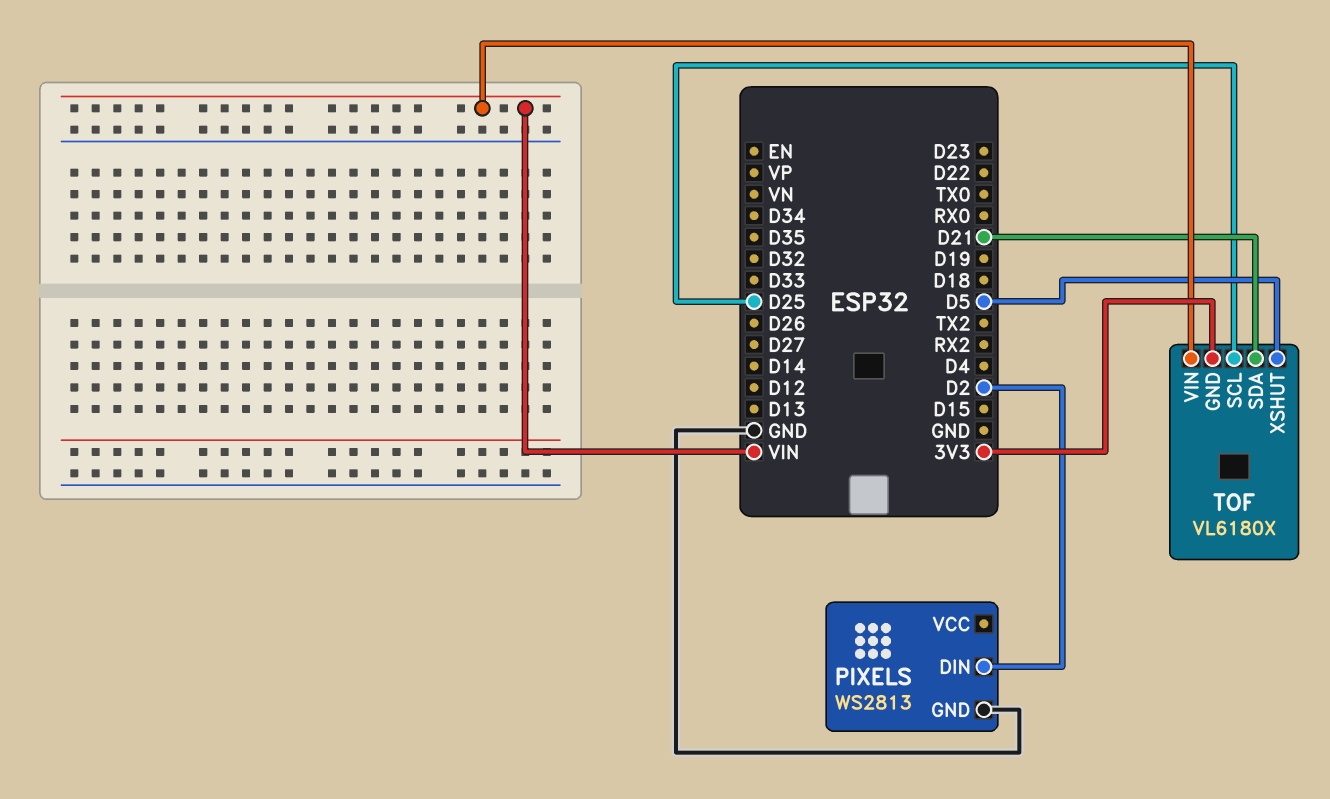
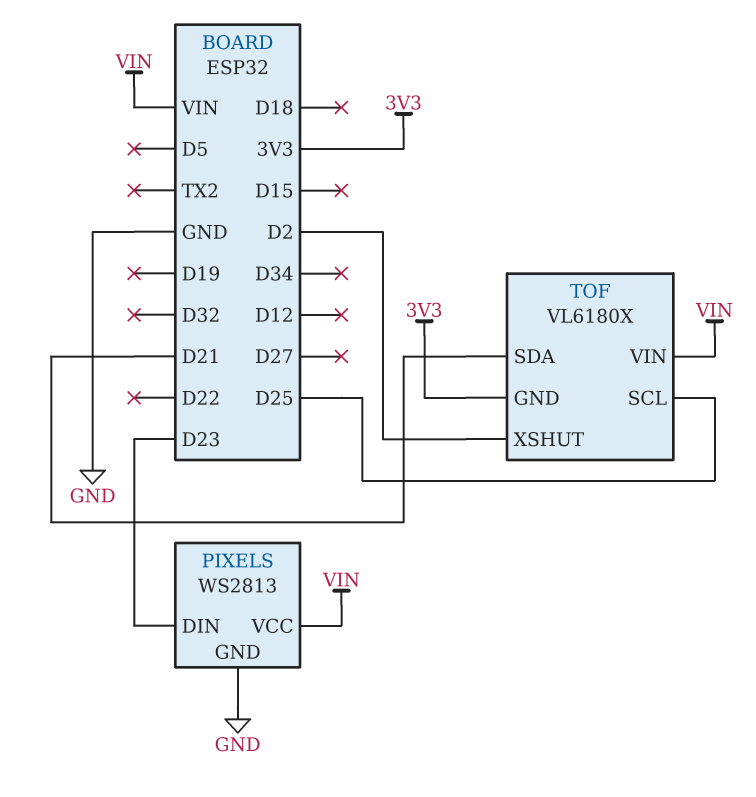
PIXELS pin DIN: D2 -> D23
PIXELS pin VCC: none -> VIN
TOF pin XSHUT: D5 -> D2

